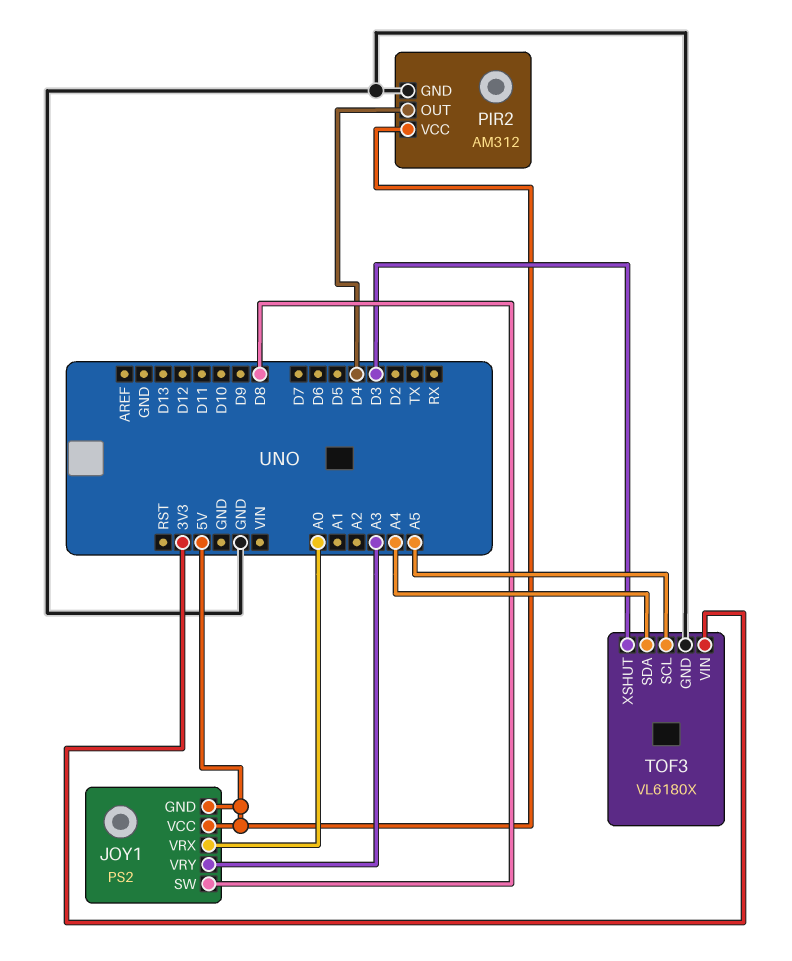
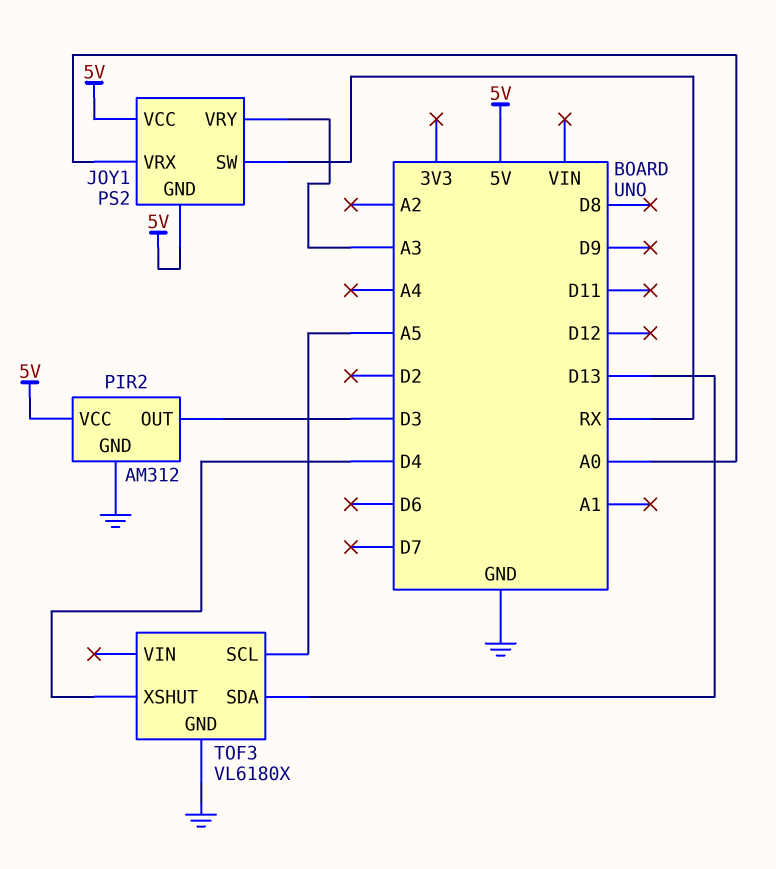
JOY1 pin SW: D8 -> RX
PIR2 pin OUT: D4 -> D3
TOF3 pin SDA: A4 -> D13
TOF3 pin VIN: 3V3 -> none
TOF3 pin XSHUT: D3 -> D4

